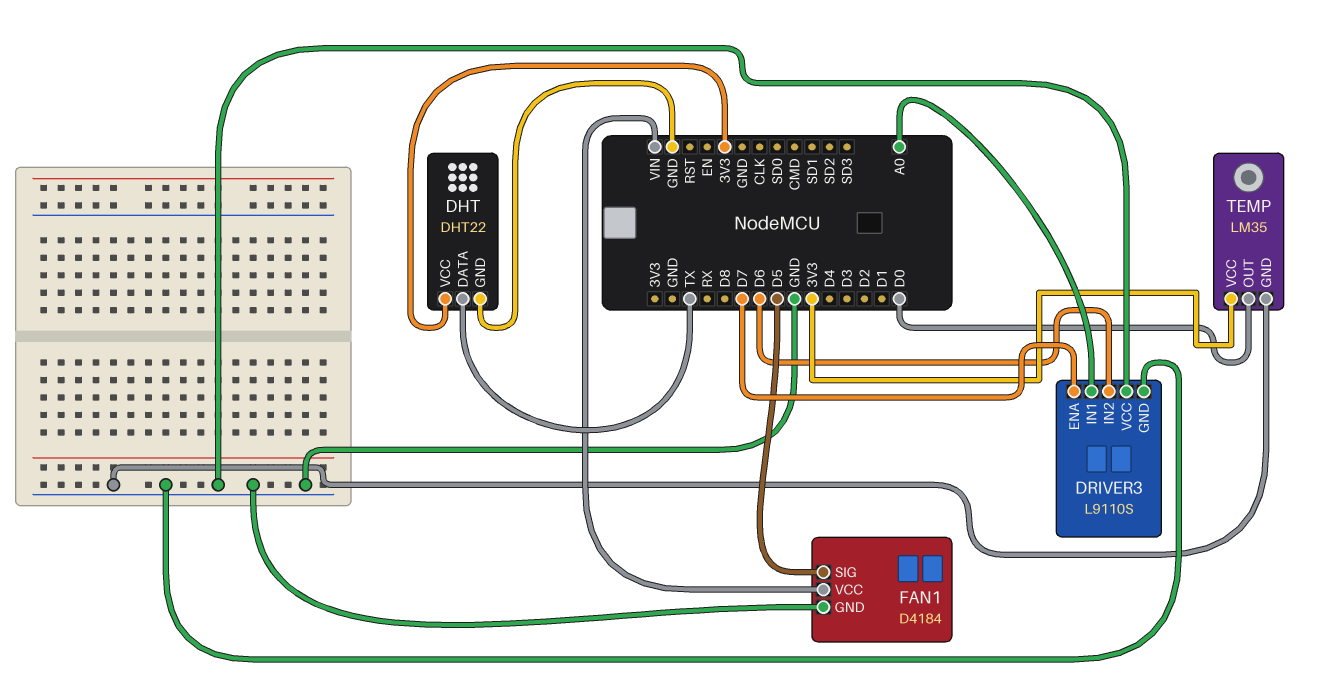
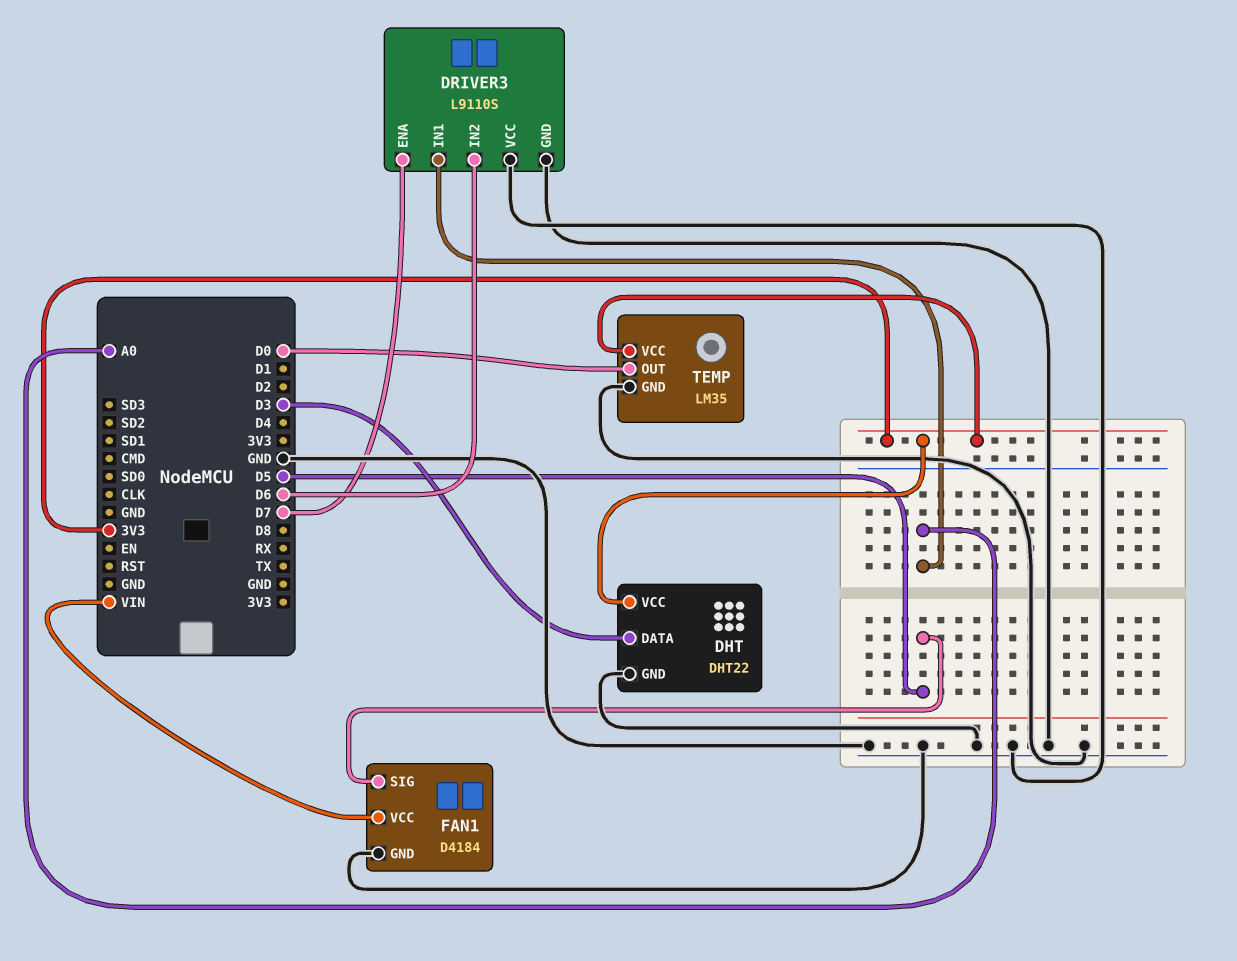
DHT pin DATA: TX -> D3

